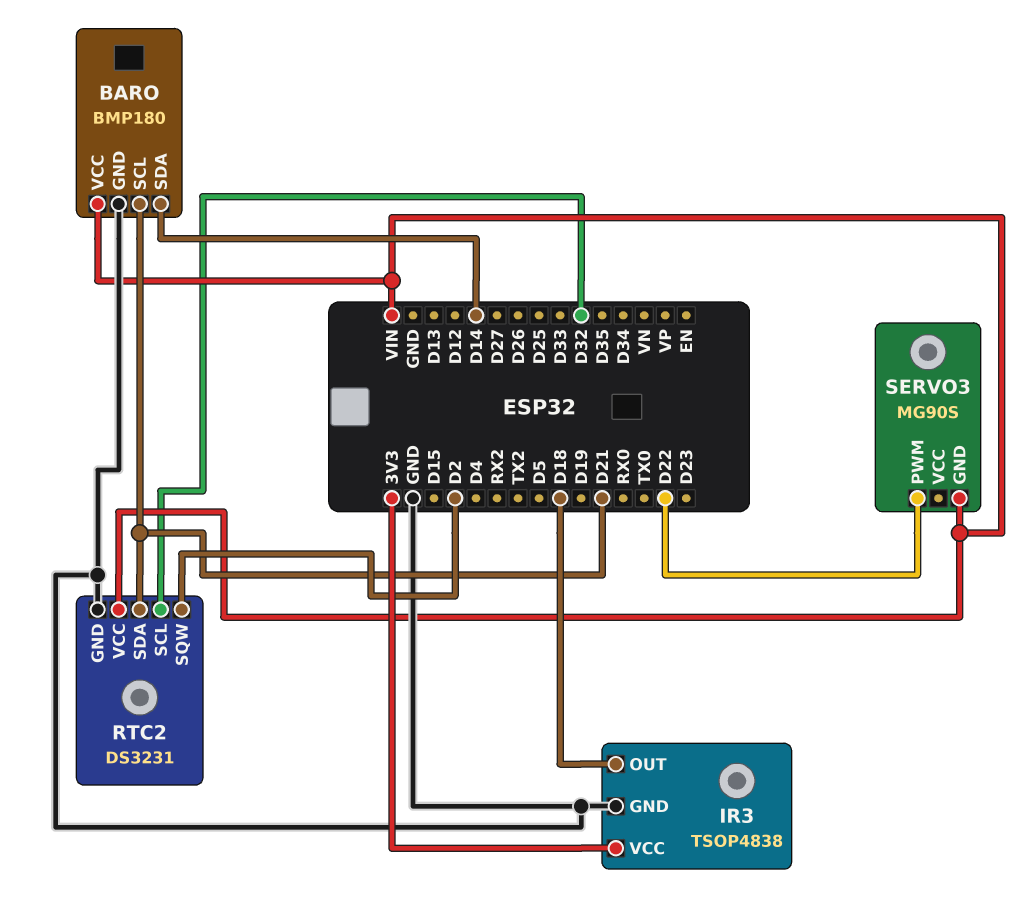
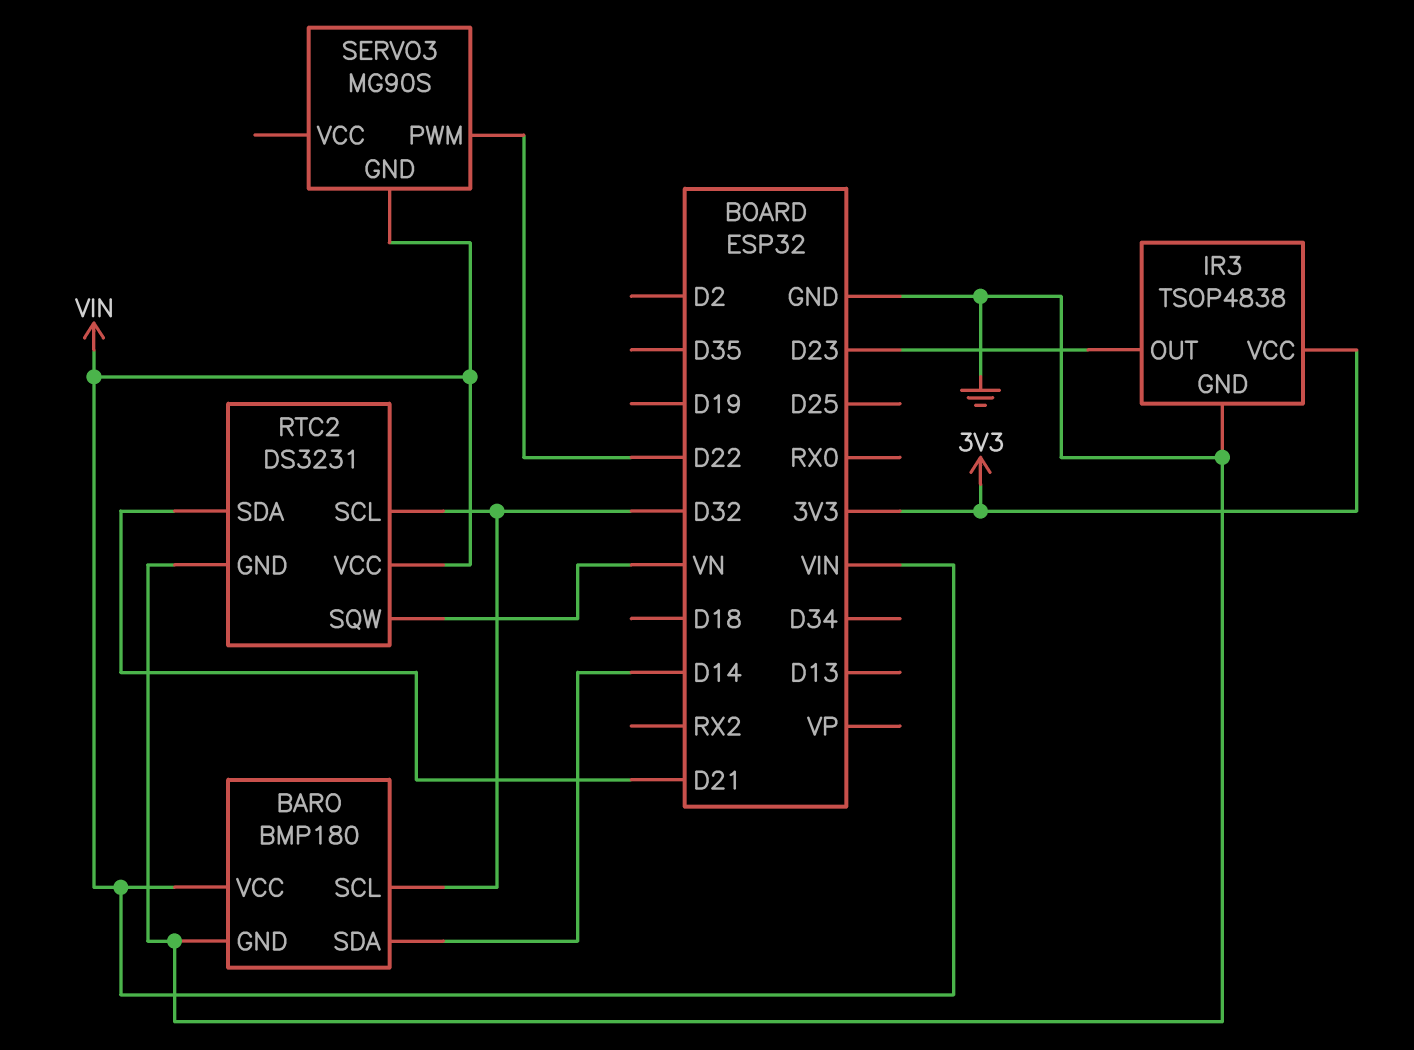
BARO pin SCL: D21 -> D32
IR3 pin OUT: D18 -> D23
RTC2 pin SQW: D2 -> VN

